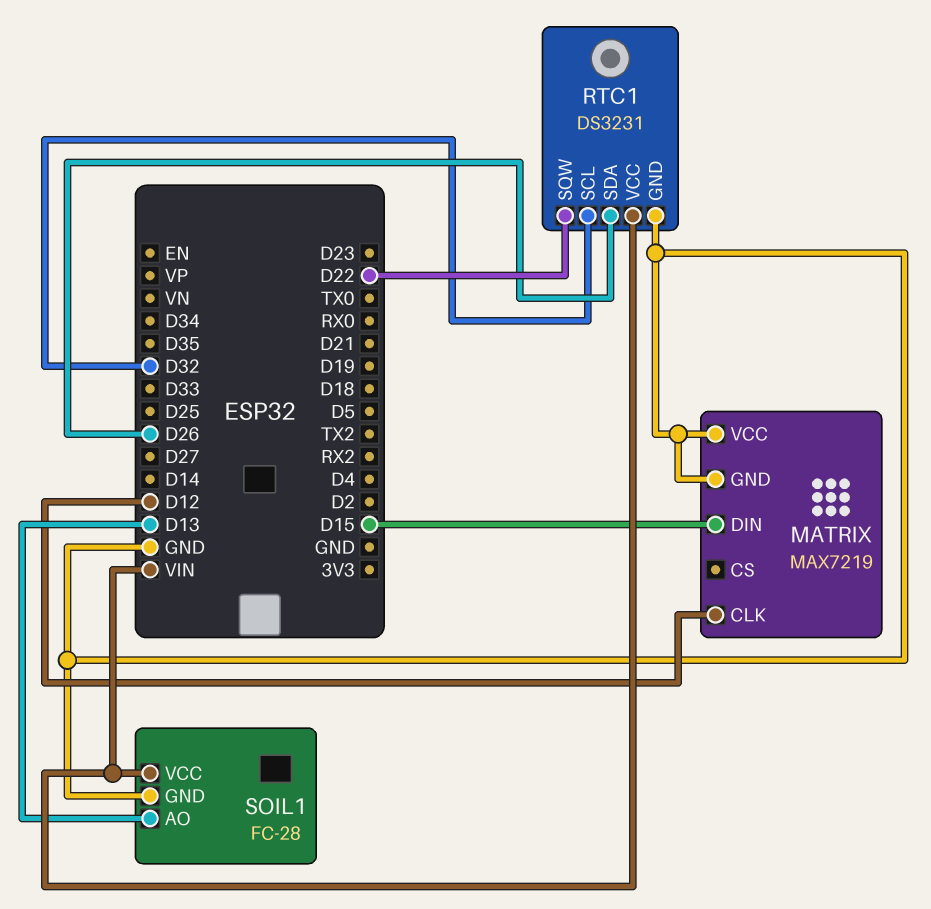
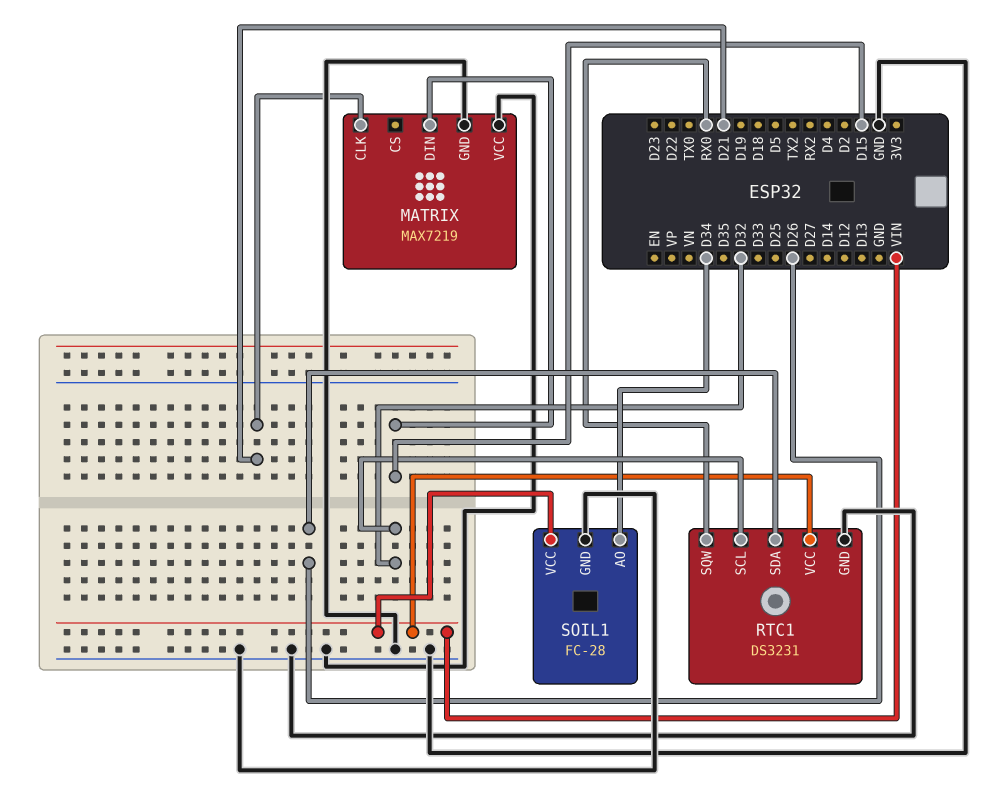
MATRIX pin CLK: D12 -> D21
RTC1 pin SQW: D22 -> RX0
SOIL1 pin AO: D13 -> D34

